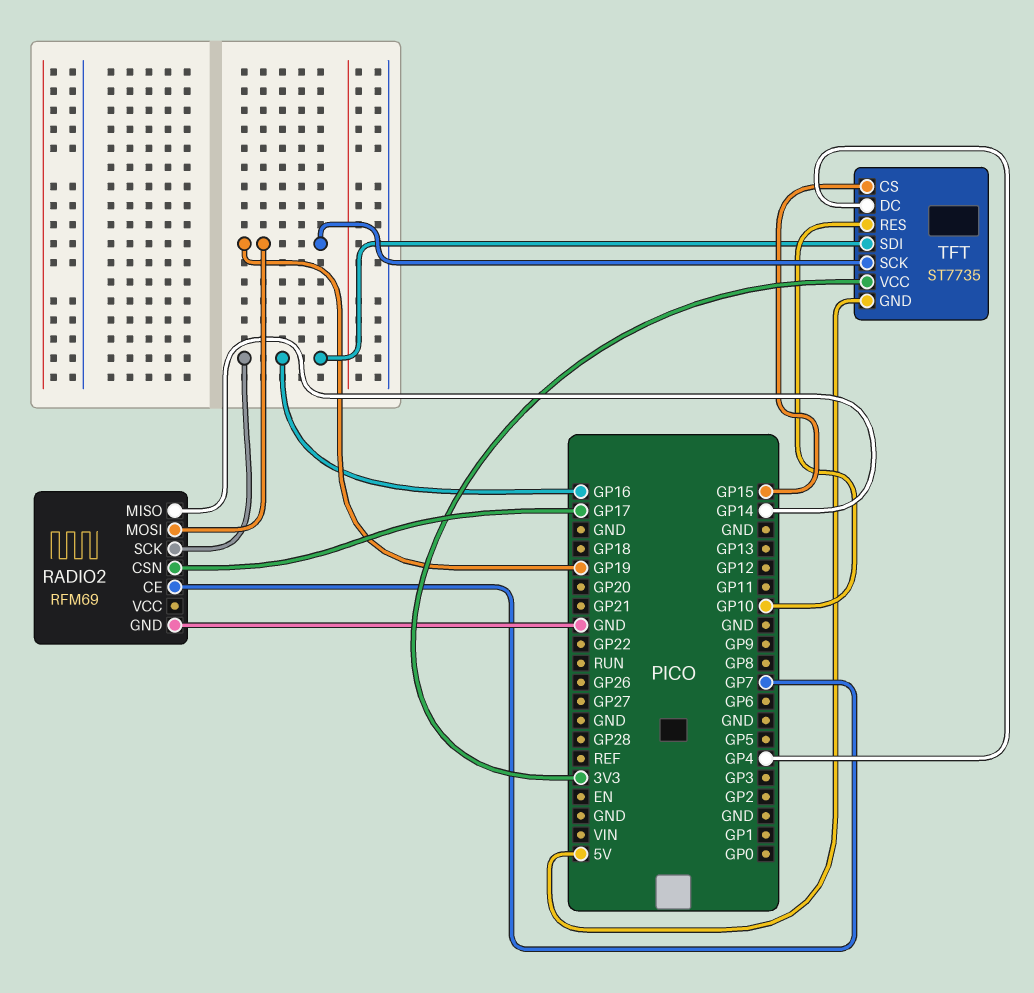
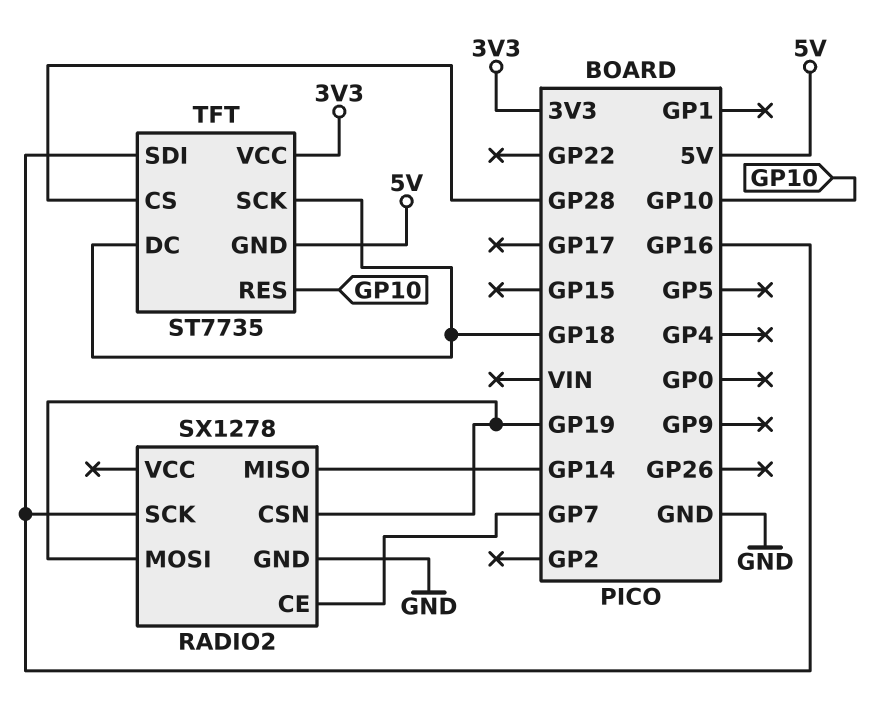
RADIO2: RFM69 -> SX1278
RADIO2 pin CSN: GP17 -> GP19
TFT pin CS: GP15 -> GP28
TFT pin DC: GP4 -> GP18
TFT pin SCK: GP19 -> GP18

